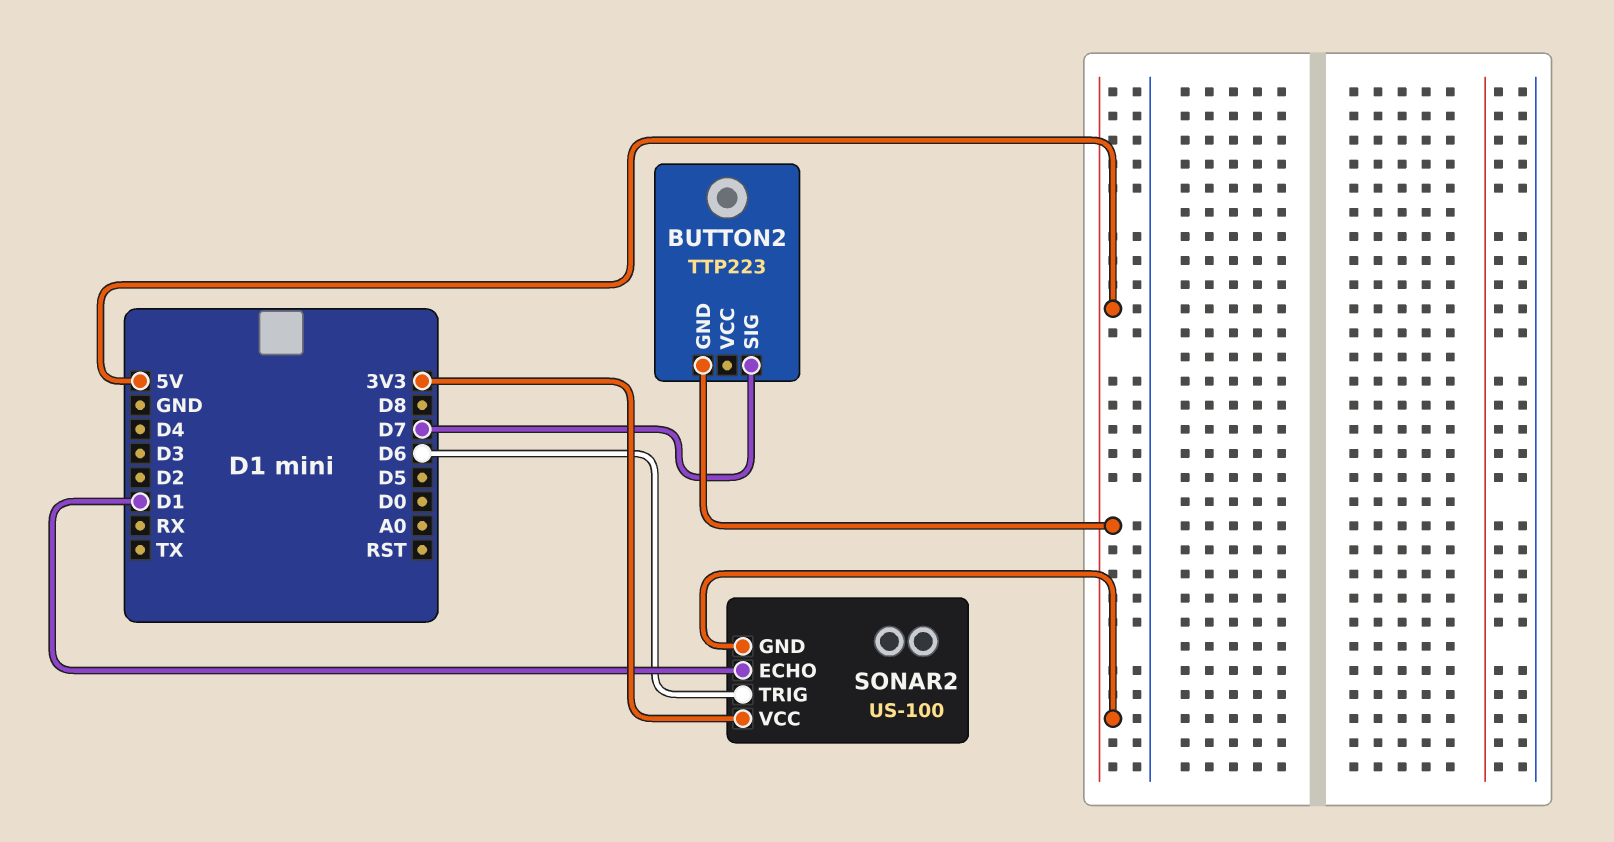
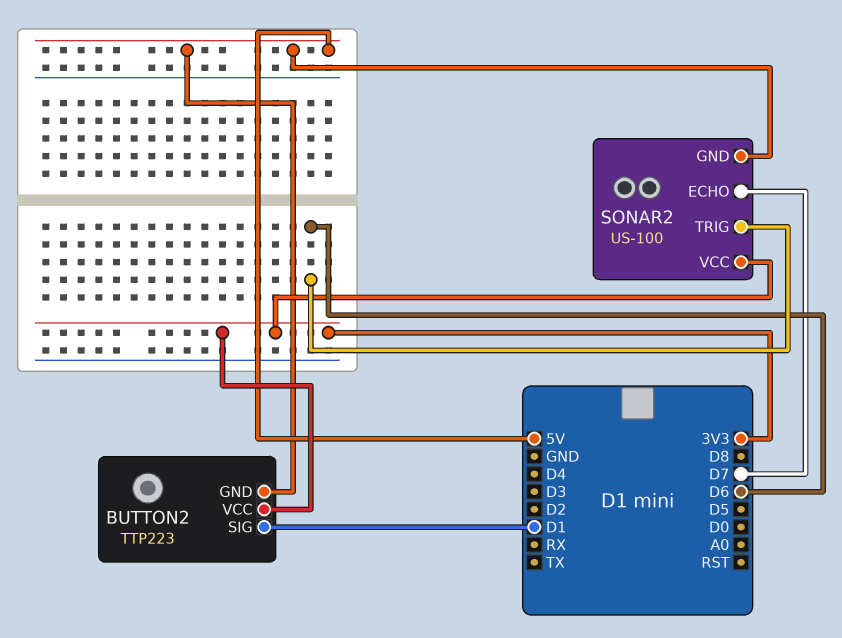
BUTTON2 pin SIG: D7 -> D1
BUTTON2 pin VCC: none -> 3V3
SONAR2 pin ECHO: D1 -> D7

